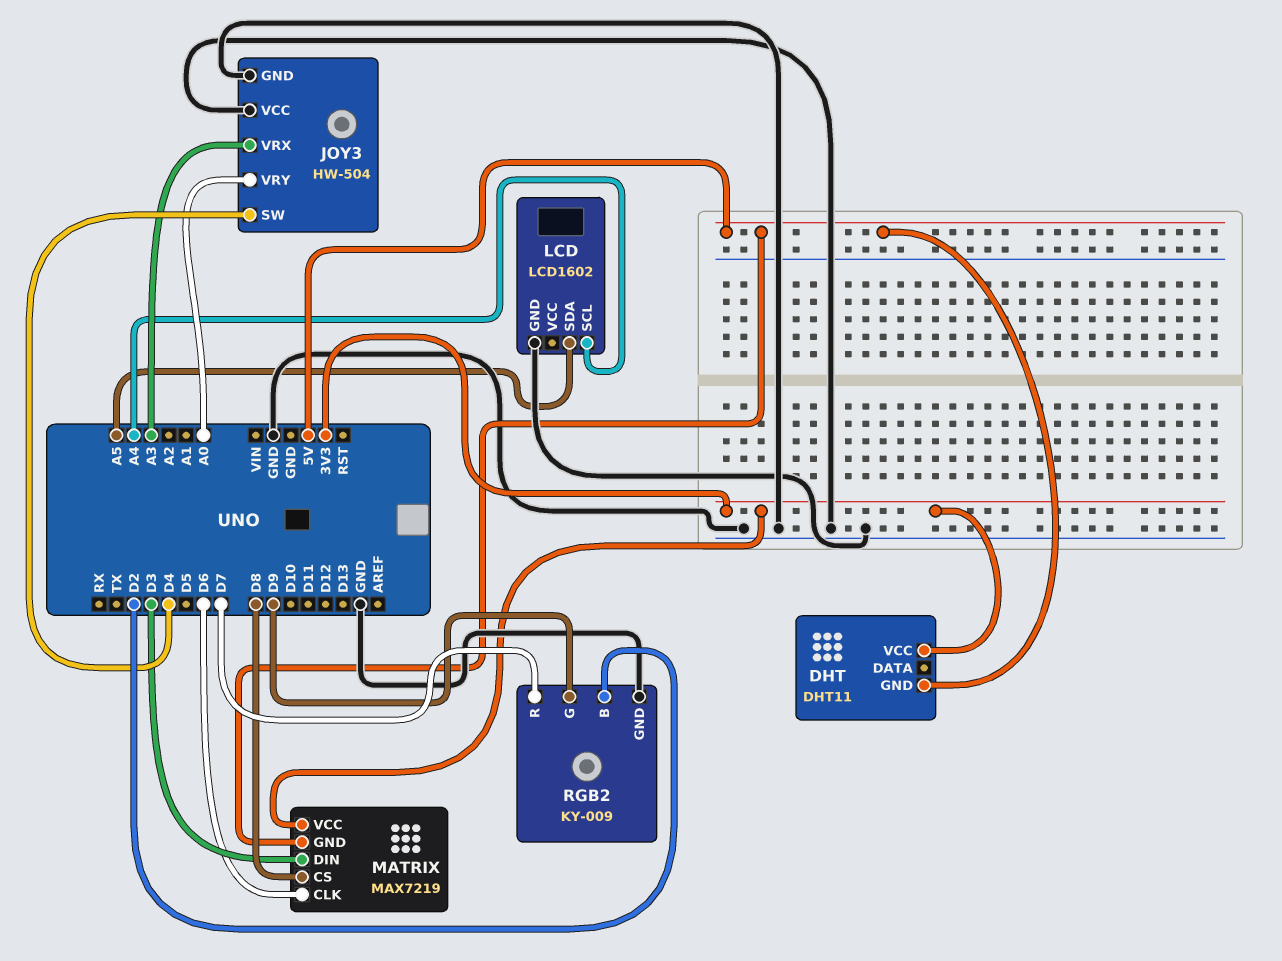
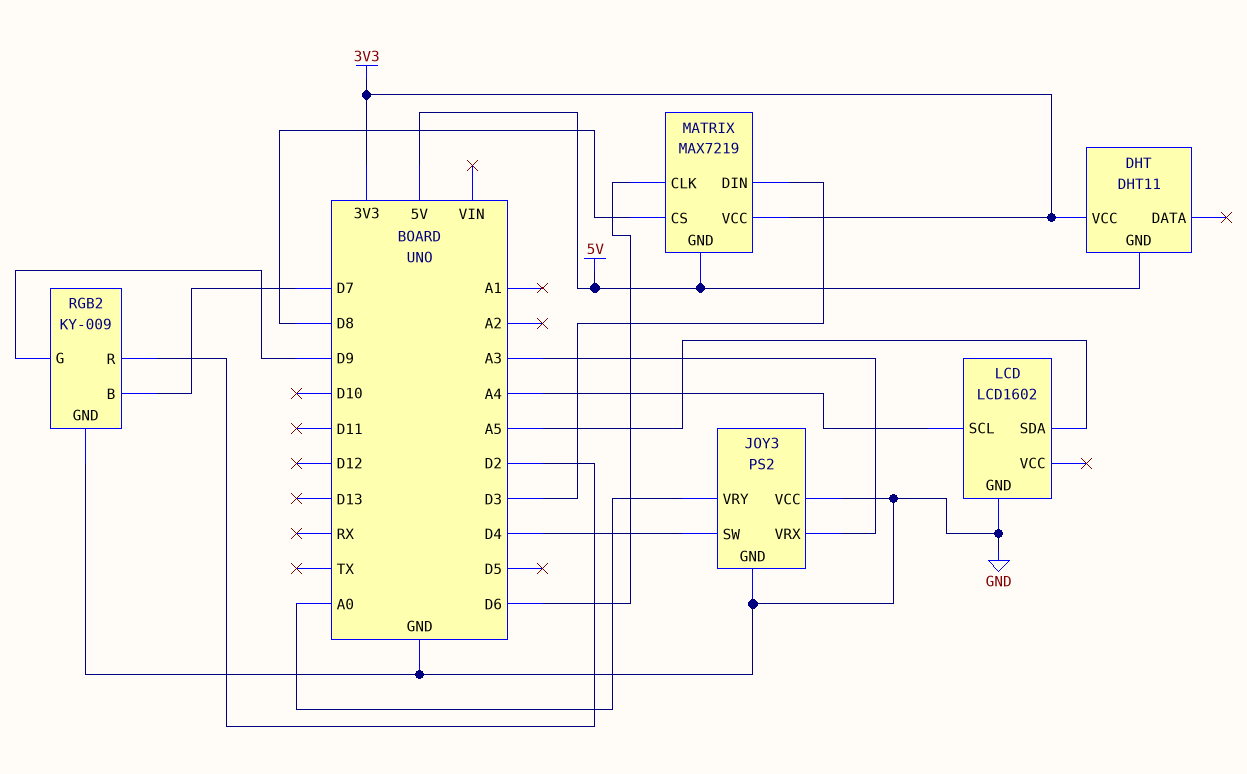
JOY3: HW-504 -> PS2
RGB2 pin B: D2 -> D7
RGB2 pin R: D7 -> D2

